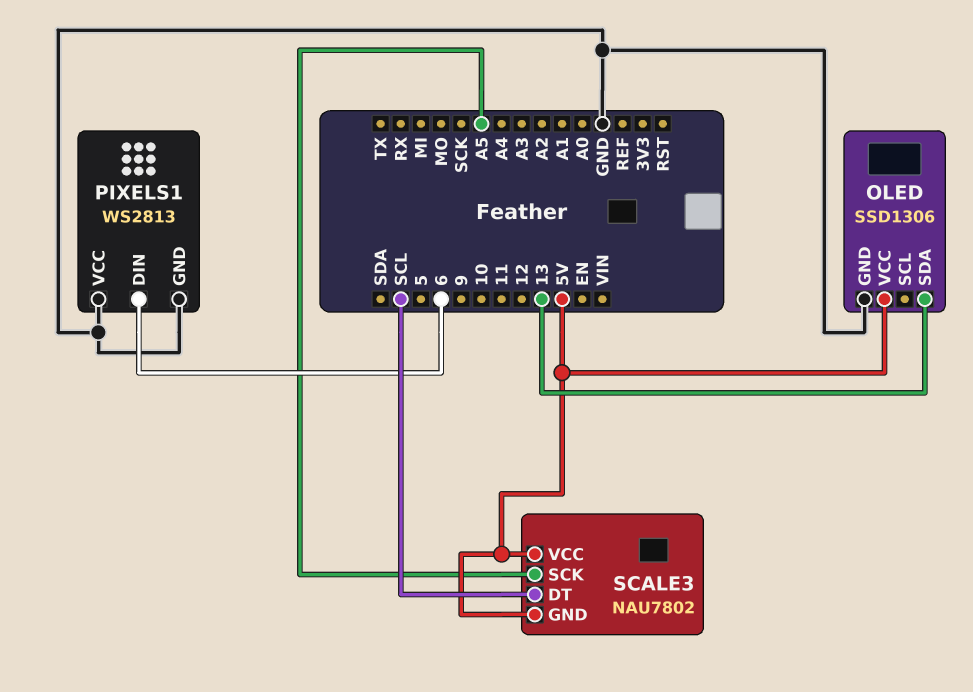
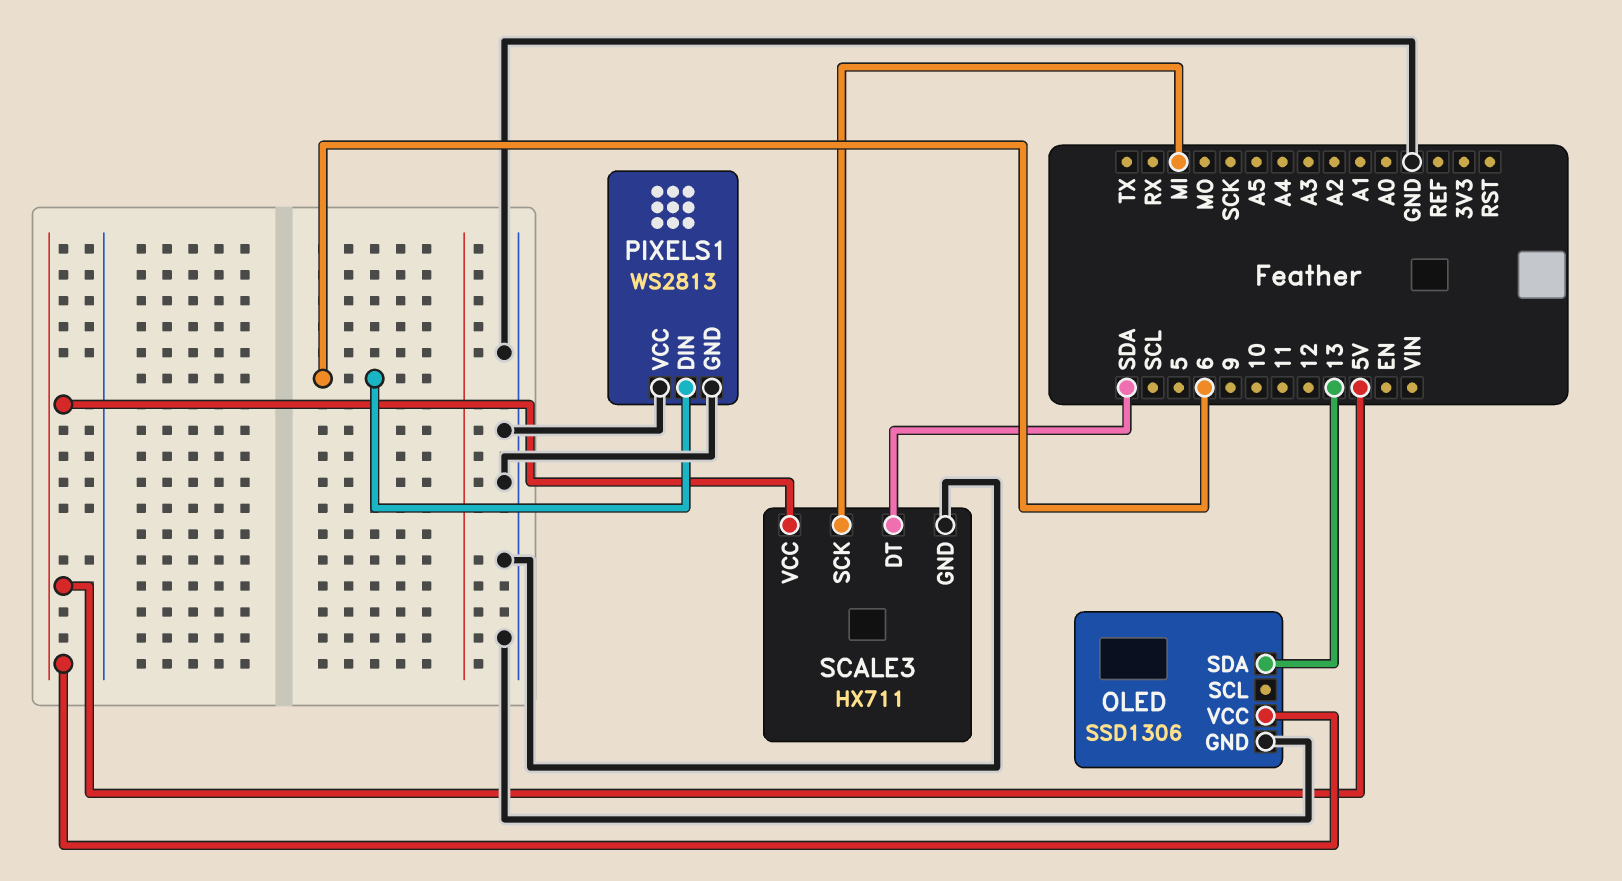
SCALE3: NAU7802 -> HX711
SCALE3 pin DT: SCL -> SDA
SCALE3 pin GND: 5V -> GND
SCALE3 pin SCK: A5 -> MI

